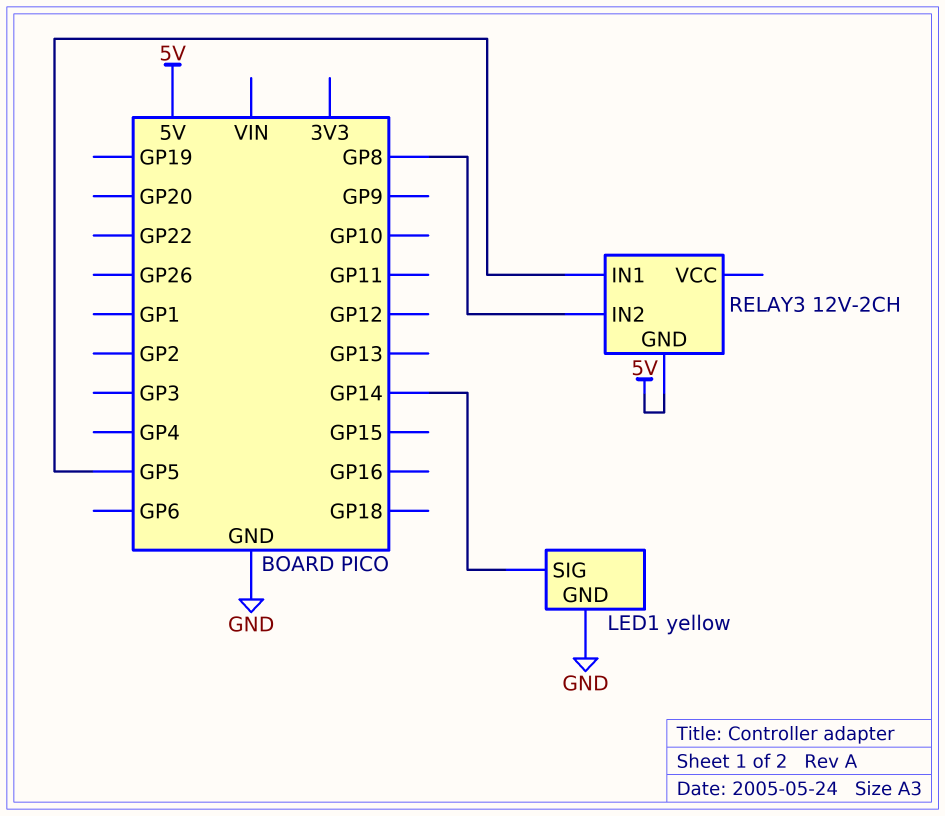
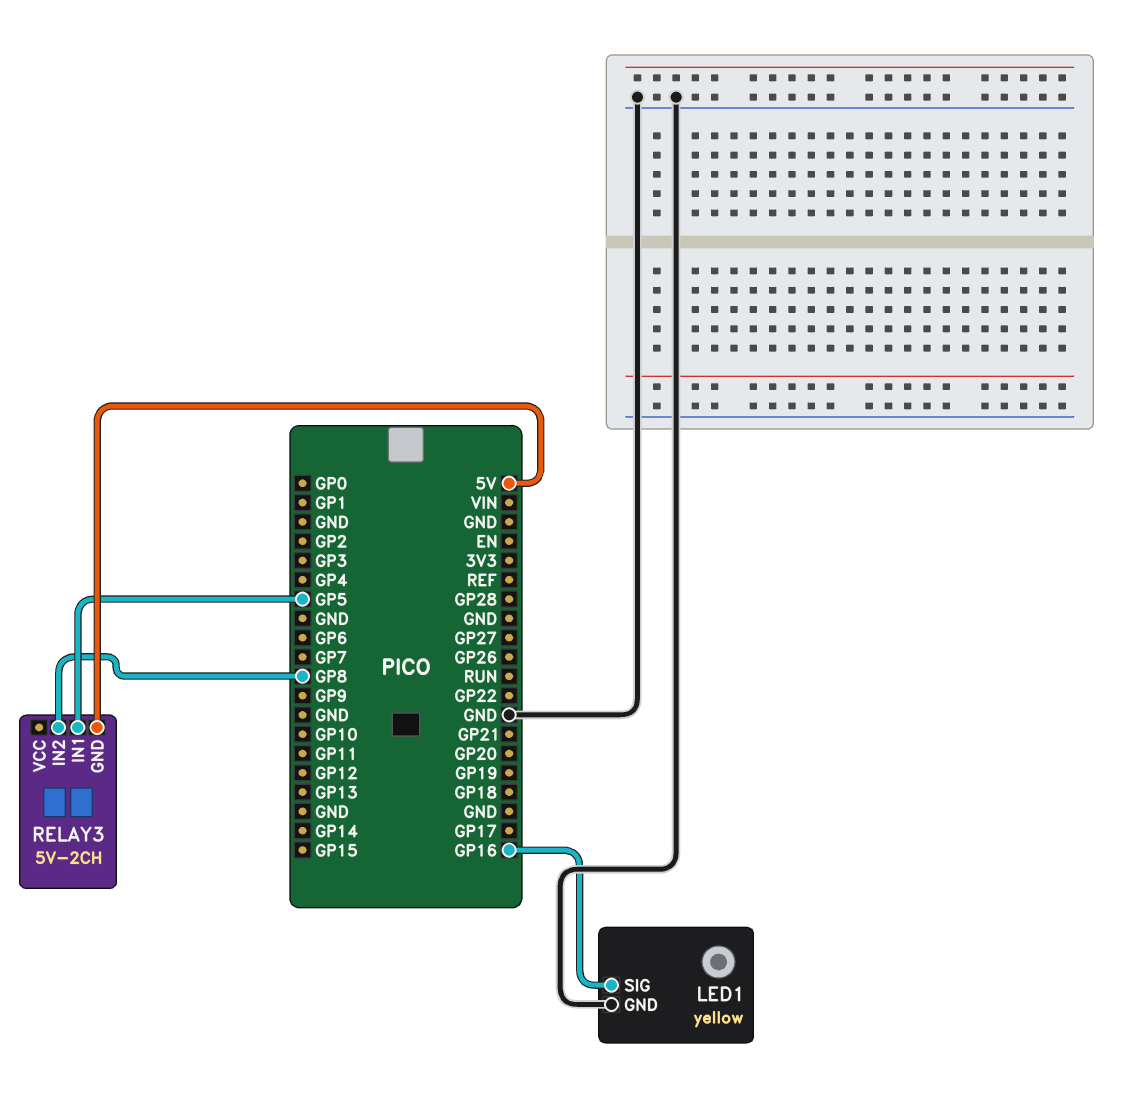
LED1 pin SIG: GP14 -> GP16
RELAY3: 12V-2CH -> 5V-2CH

